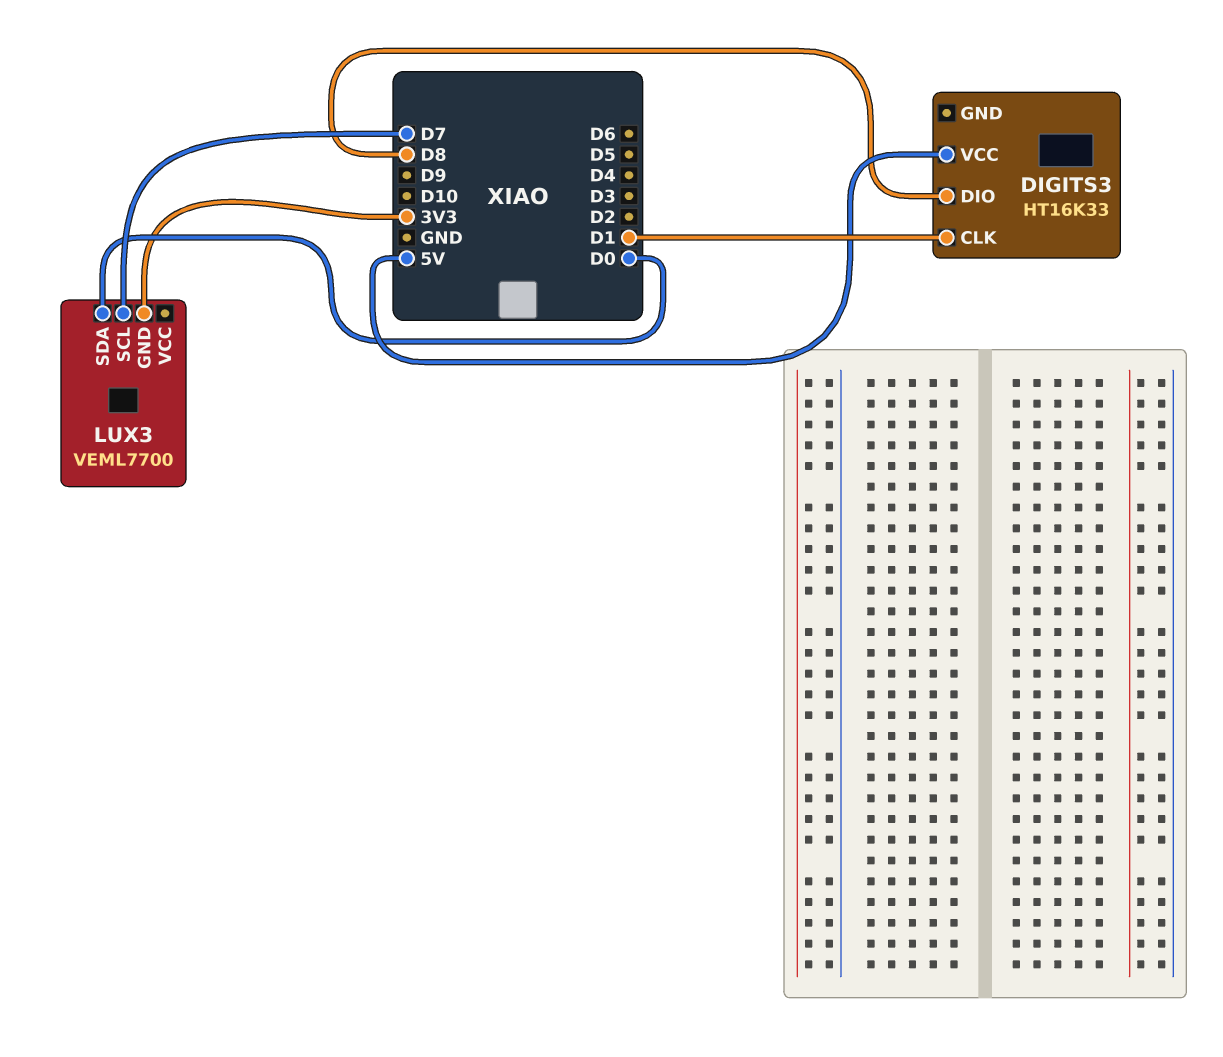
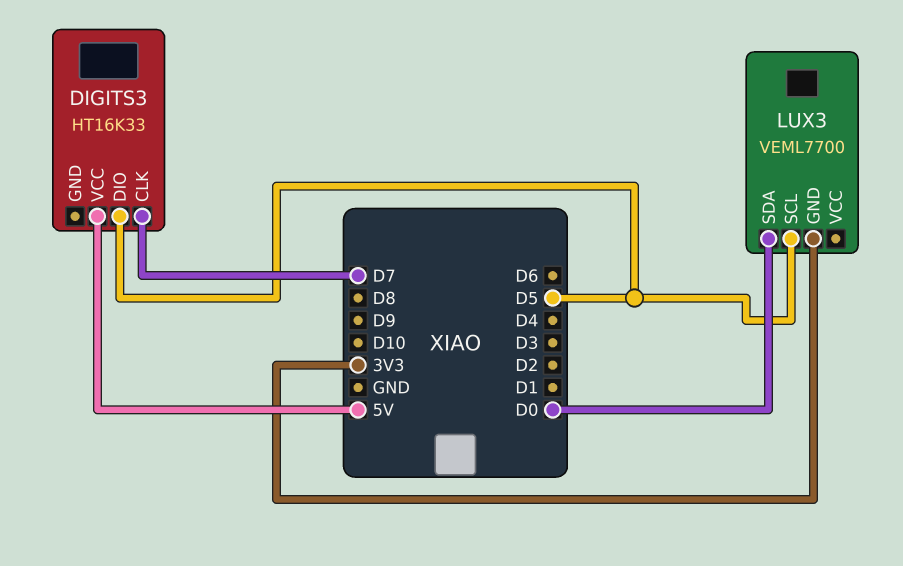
DIGITS3 pin CLK: D1 -> D7
DIGITS3 pin DIO: D8 -> D5
LUX3 pin SCL: D7 -> D5

